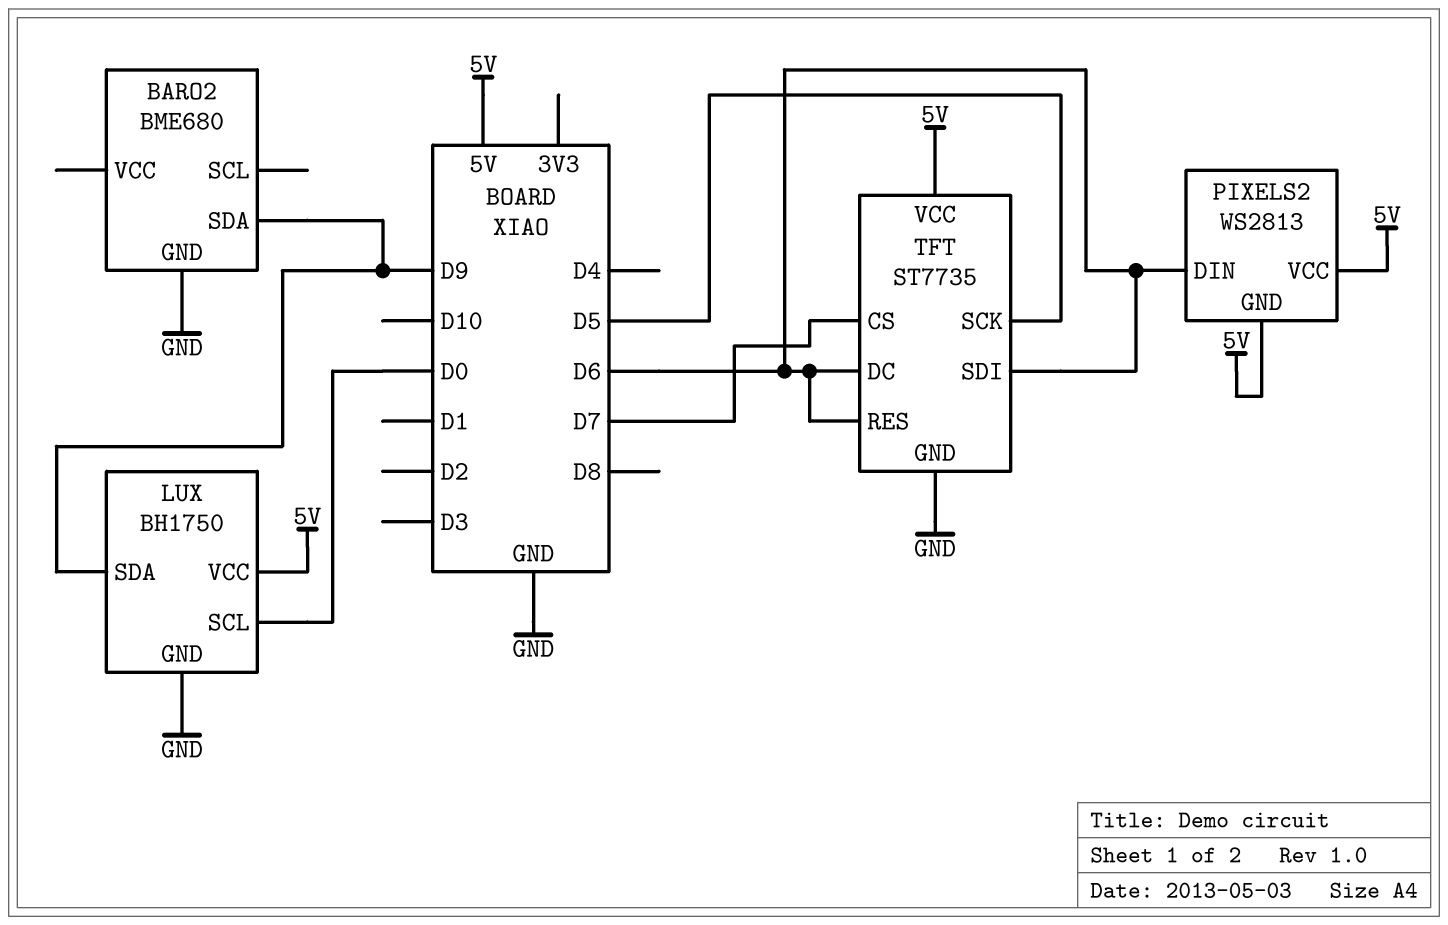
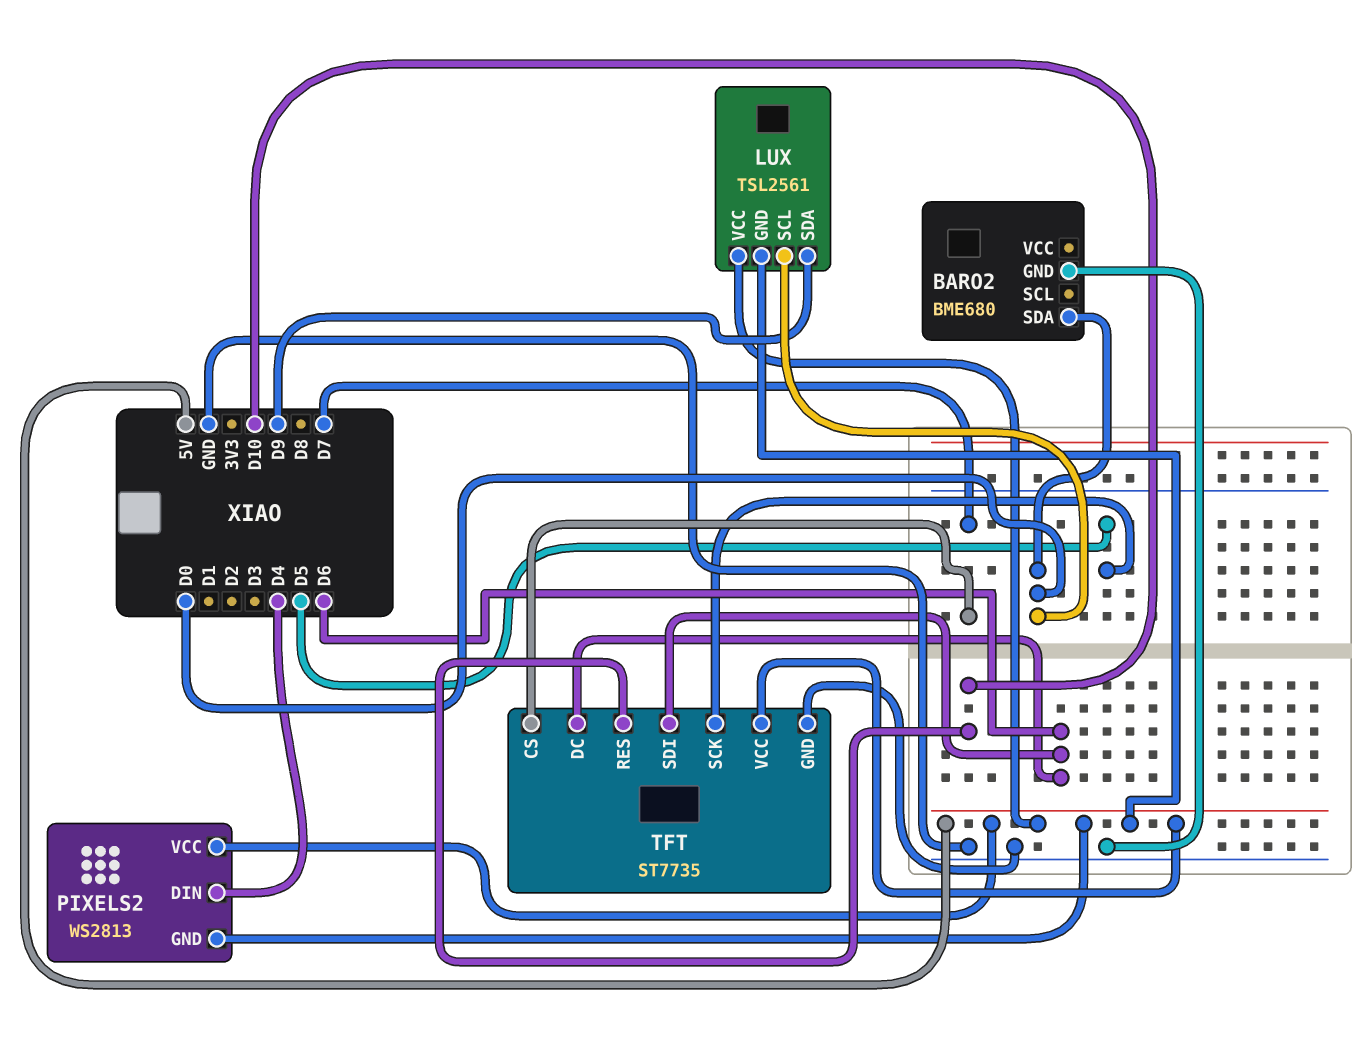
BARO2 pin SDA: D9 -> D0
LUX: BH1750 -> TSL2561
LUX pin GND: GND -> 5V
PIXELS2 pin DIN: D6 -> D4
TFT pin RES: D6 -> D10

